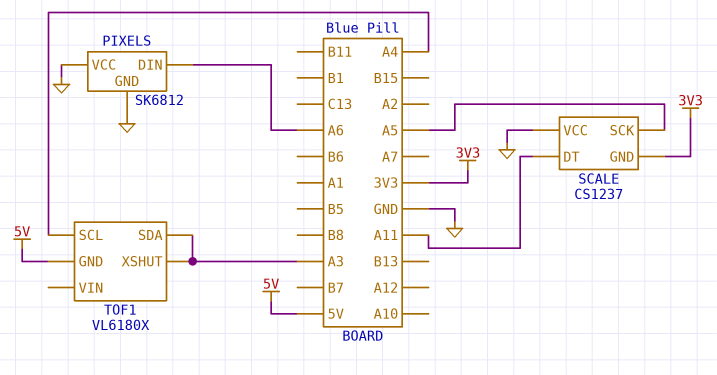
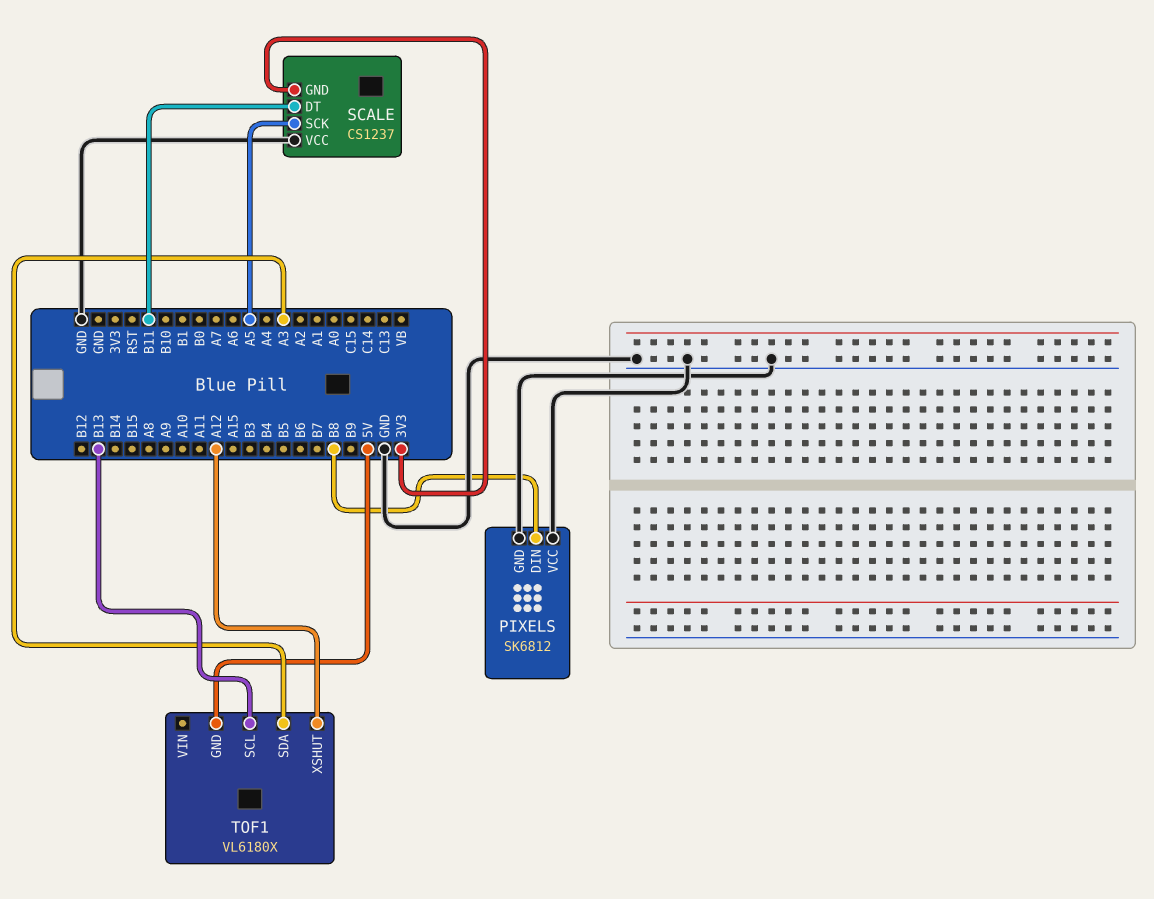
PIXELS pin DIN: A6 -> B8
SCALE pin DT: A11 -> B11
TOF1 pin SCL: A4 -> B13
TOF1 pin XSHUT: A3 -> A12

